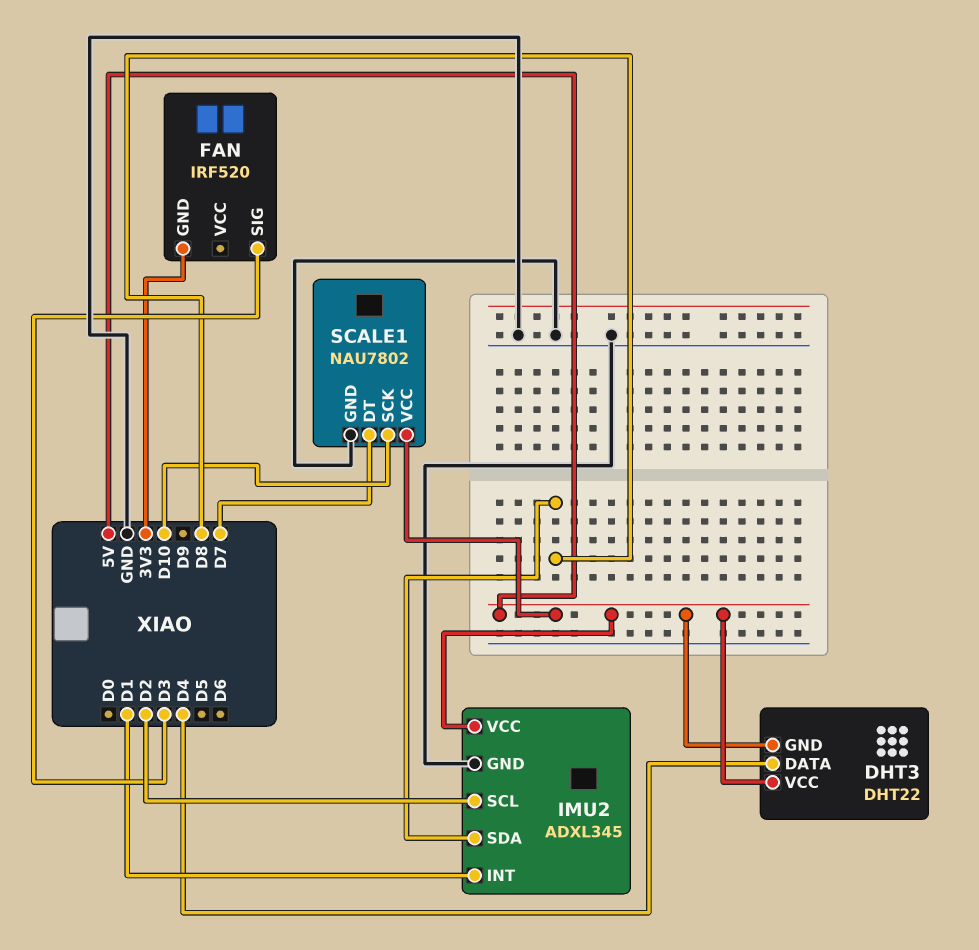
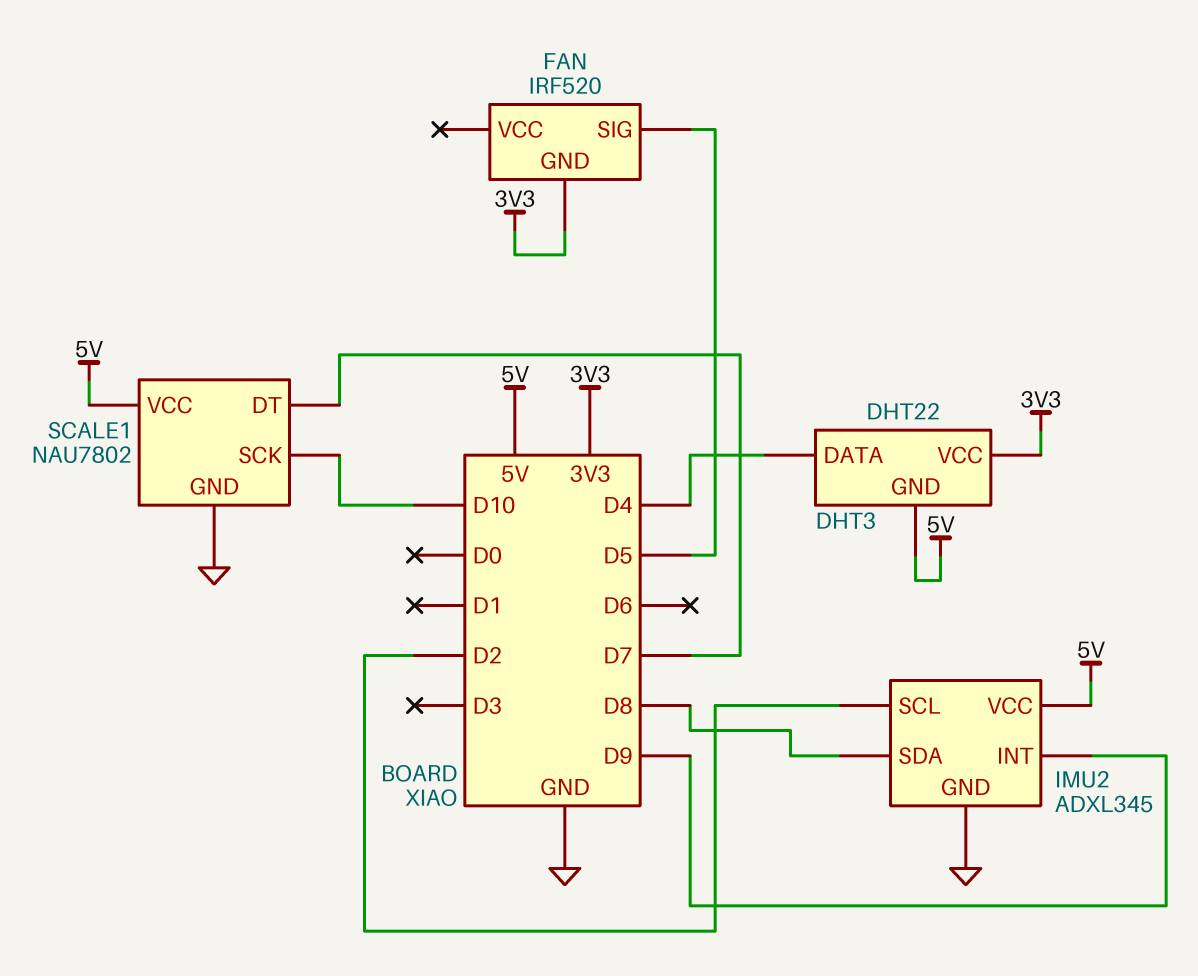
DHT3 pin VCC: 5V -> 3V3
FAN pin SIG: D3 -> D5
IMU2 pin INT: D1 -> D9

